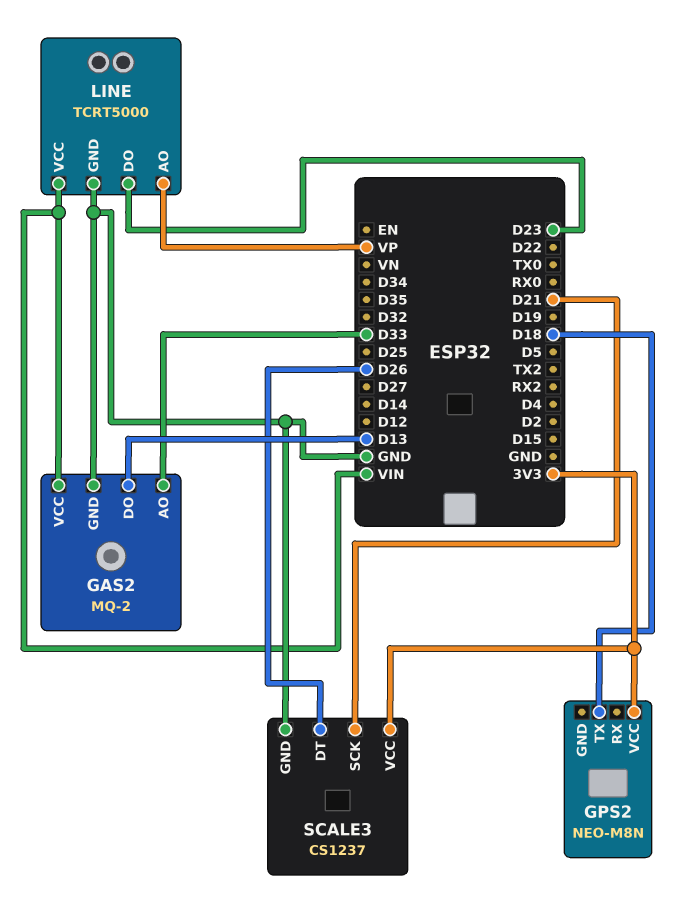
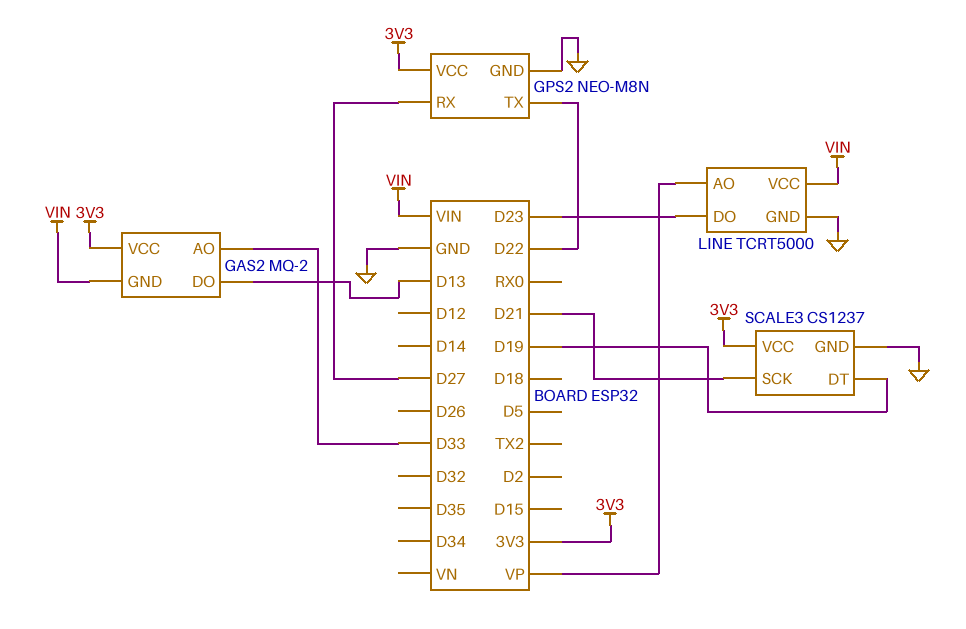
GAS2 pin GND: GND -> VIN
GAS2 pin VCC: VIN -> 3V3
GPS2 pin GND: none -> GND
GPS2 pin RX: none -> D27
GPS2 pin TX: D18 -> D22
SCALE3 pin DT: D26 -> D19

